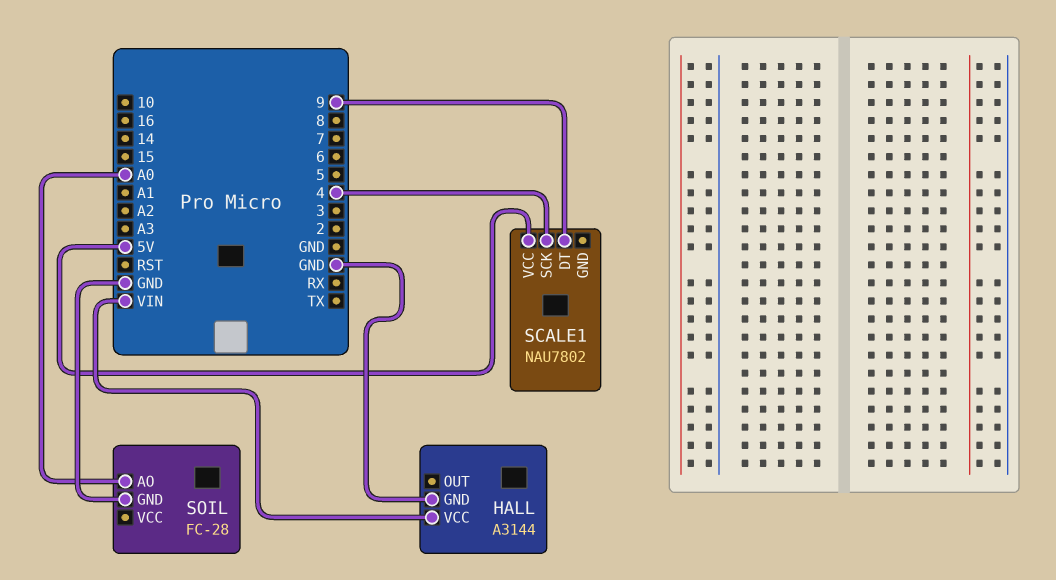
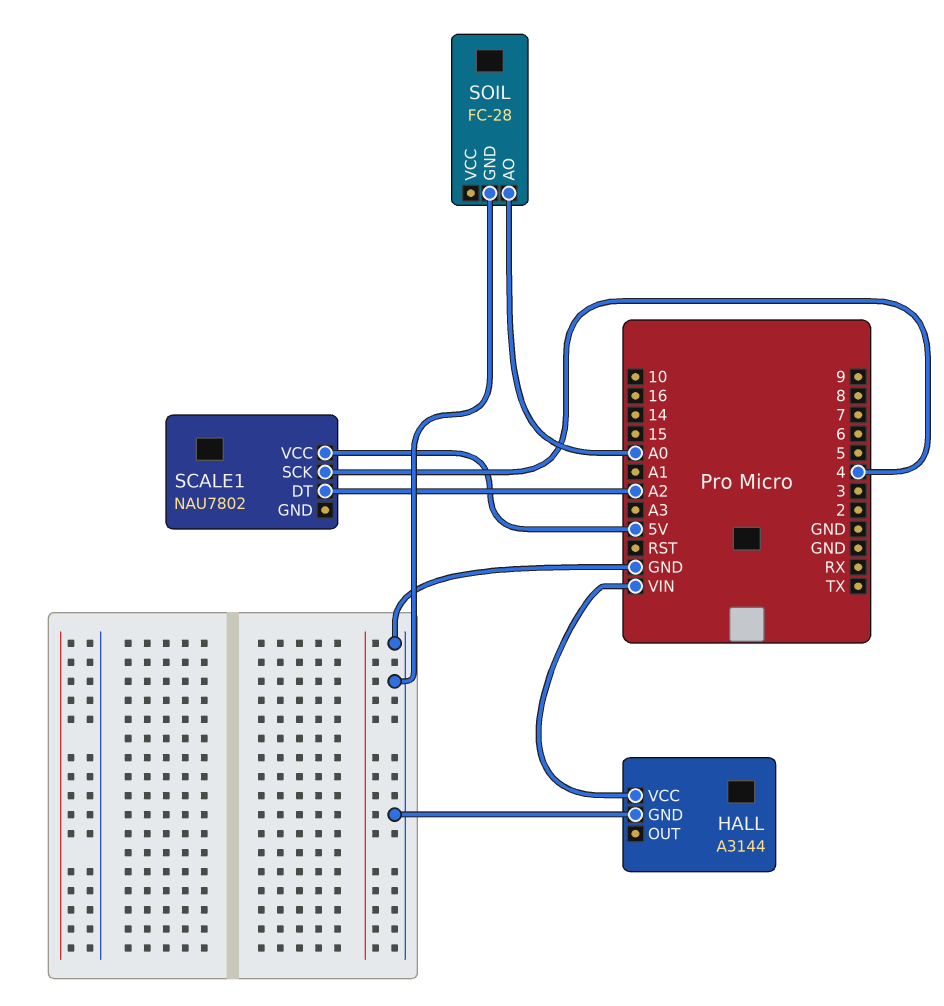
SCALE1 pin DT: 9 -> A2

